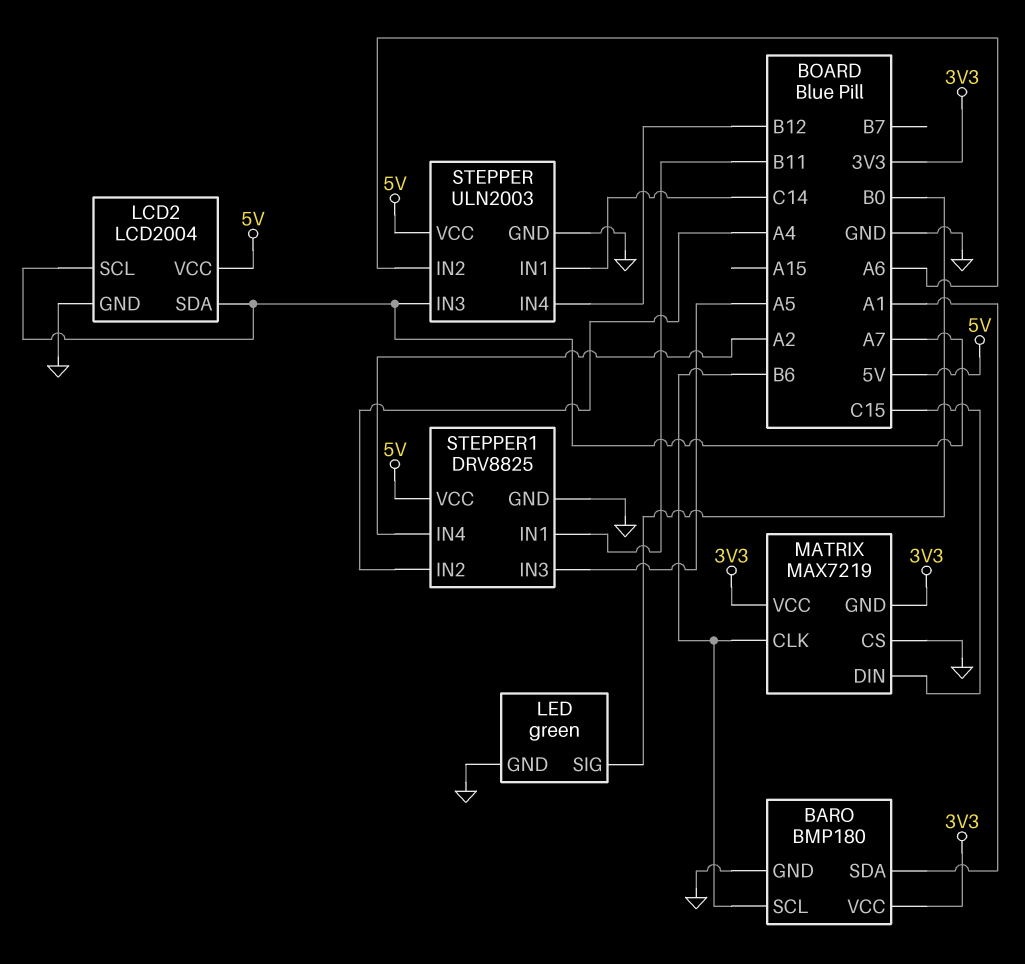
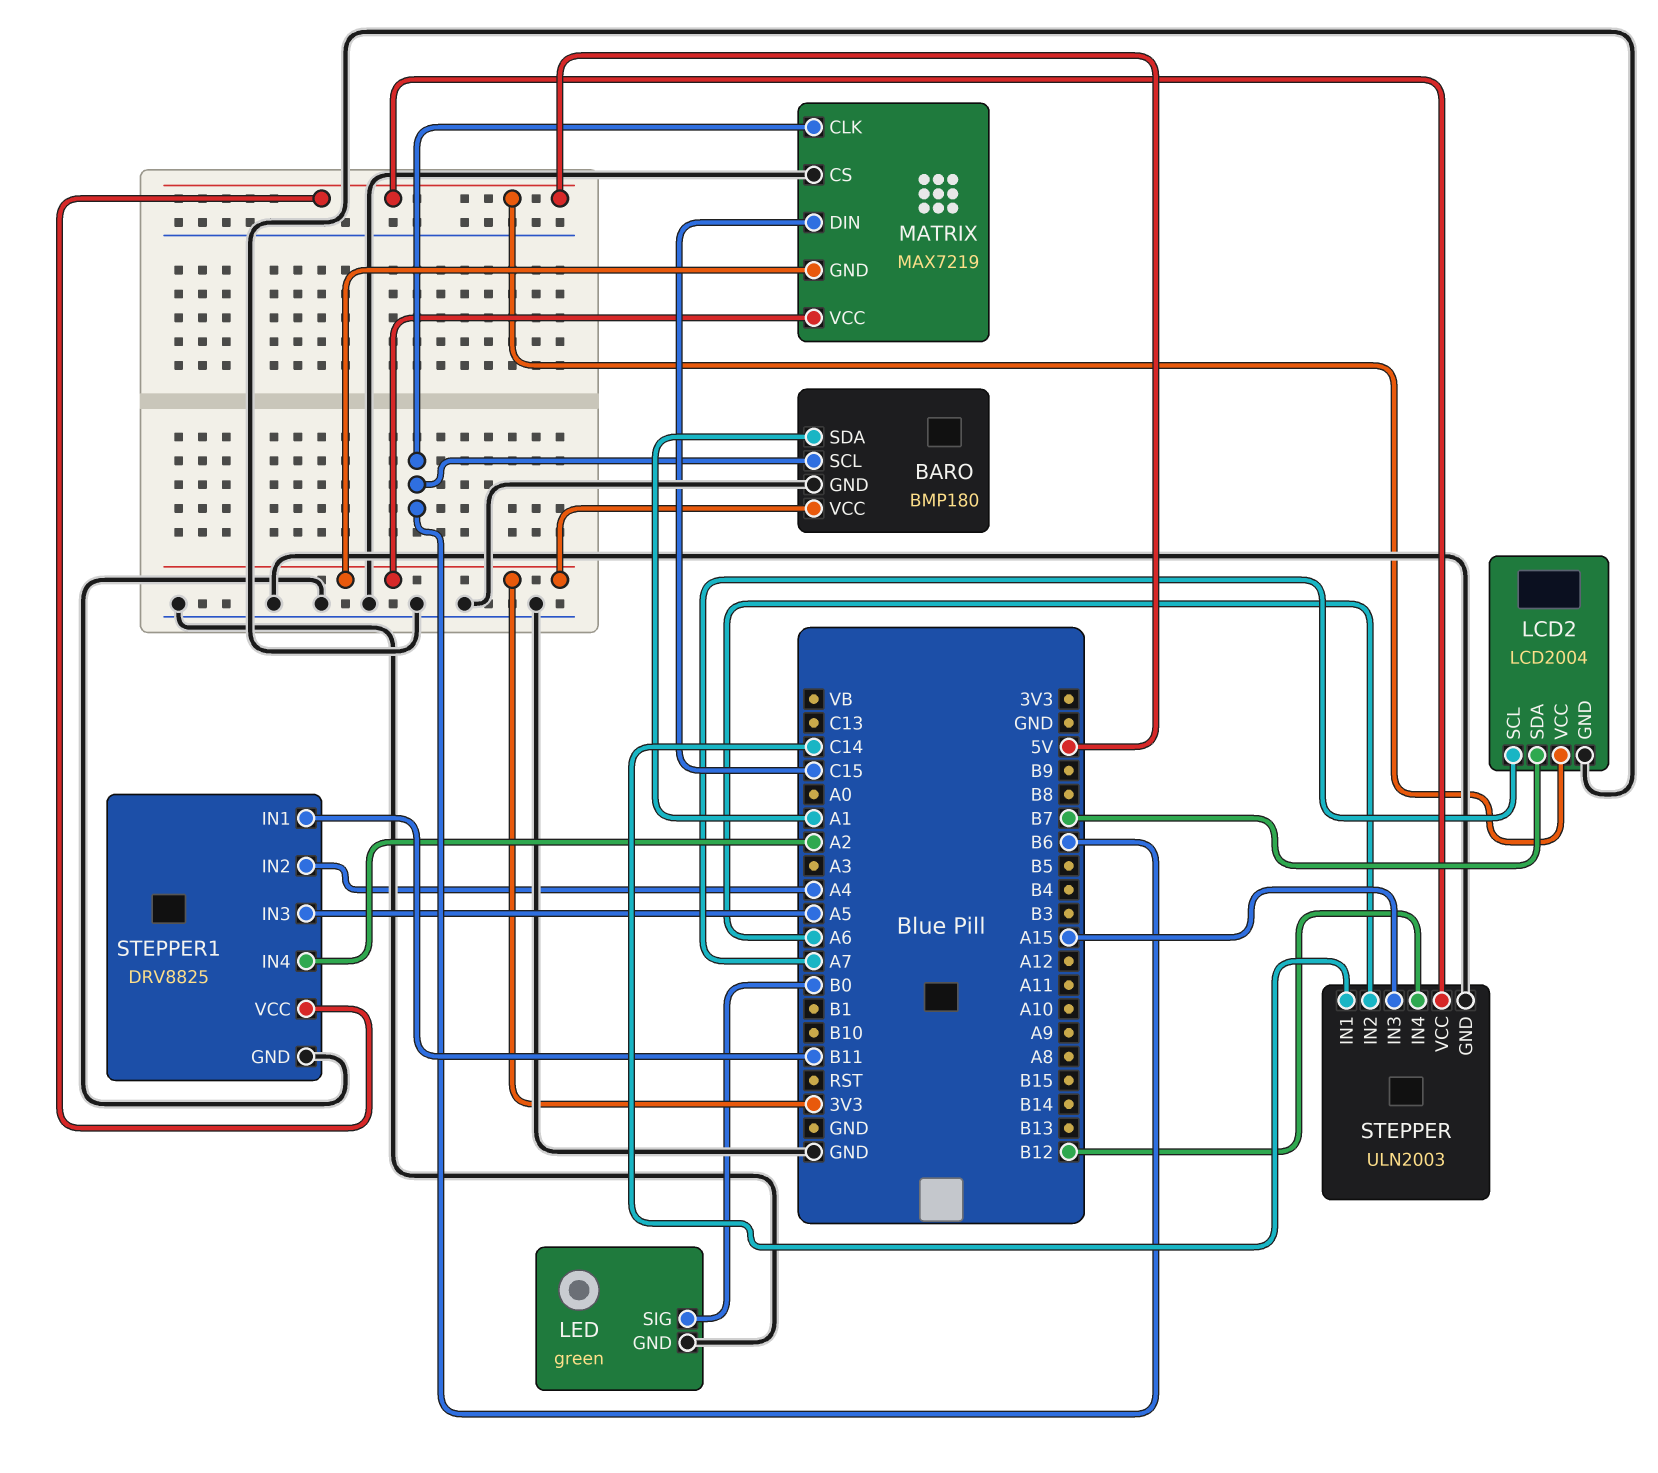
LCD2 pin SDA: A7 -> B7
STEPPER pin IN3: A7 -> A15

